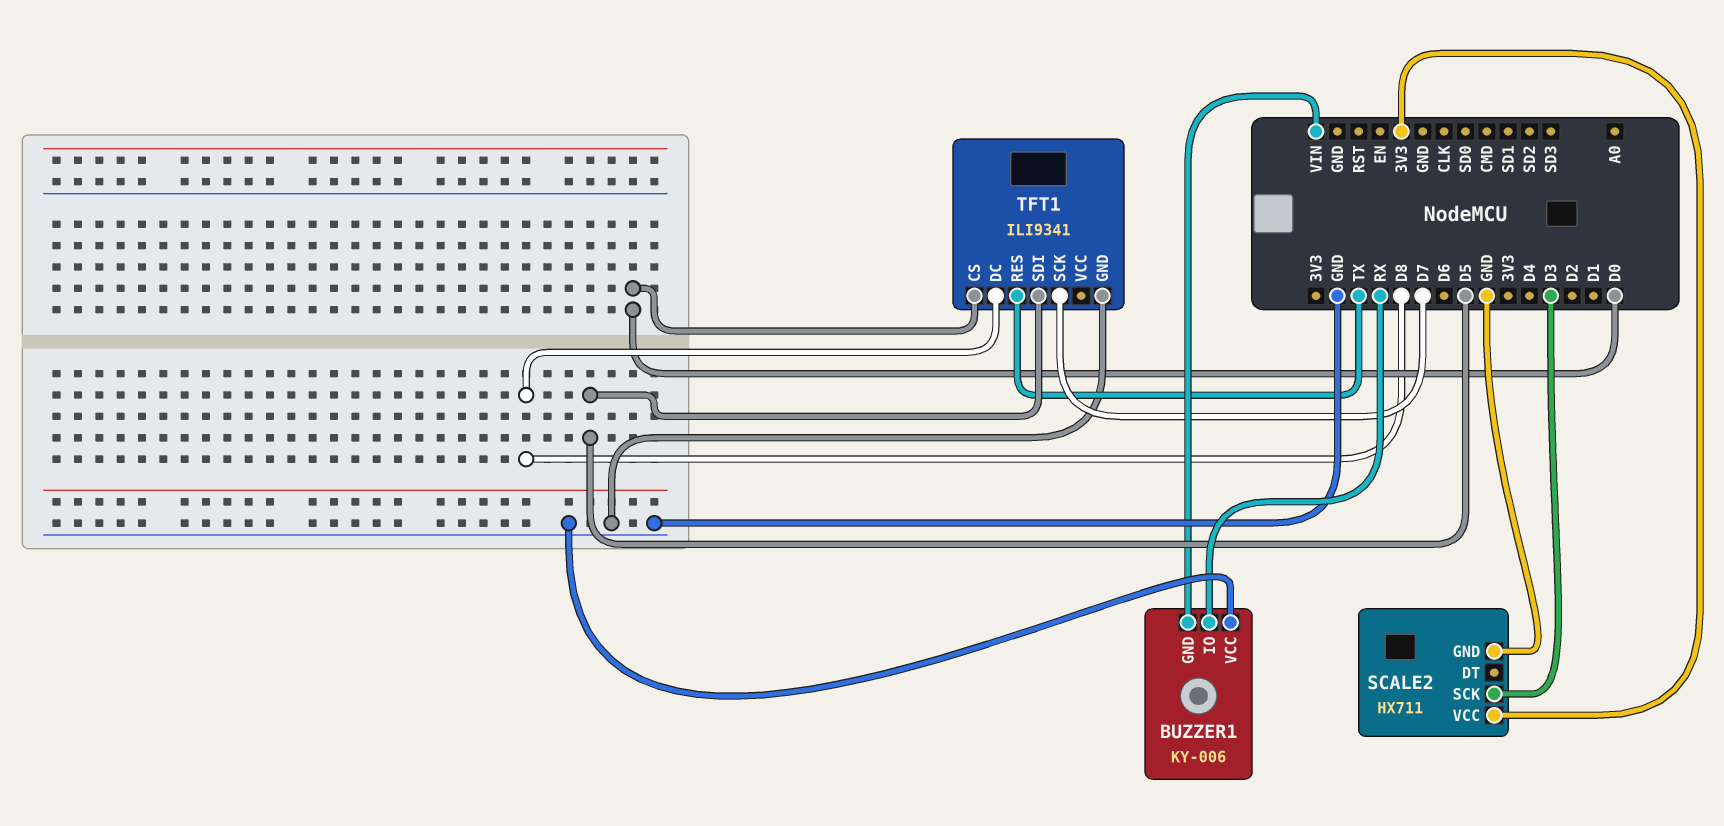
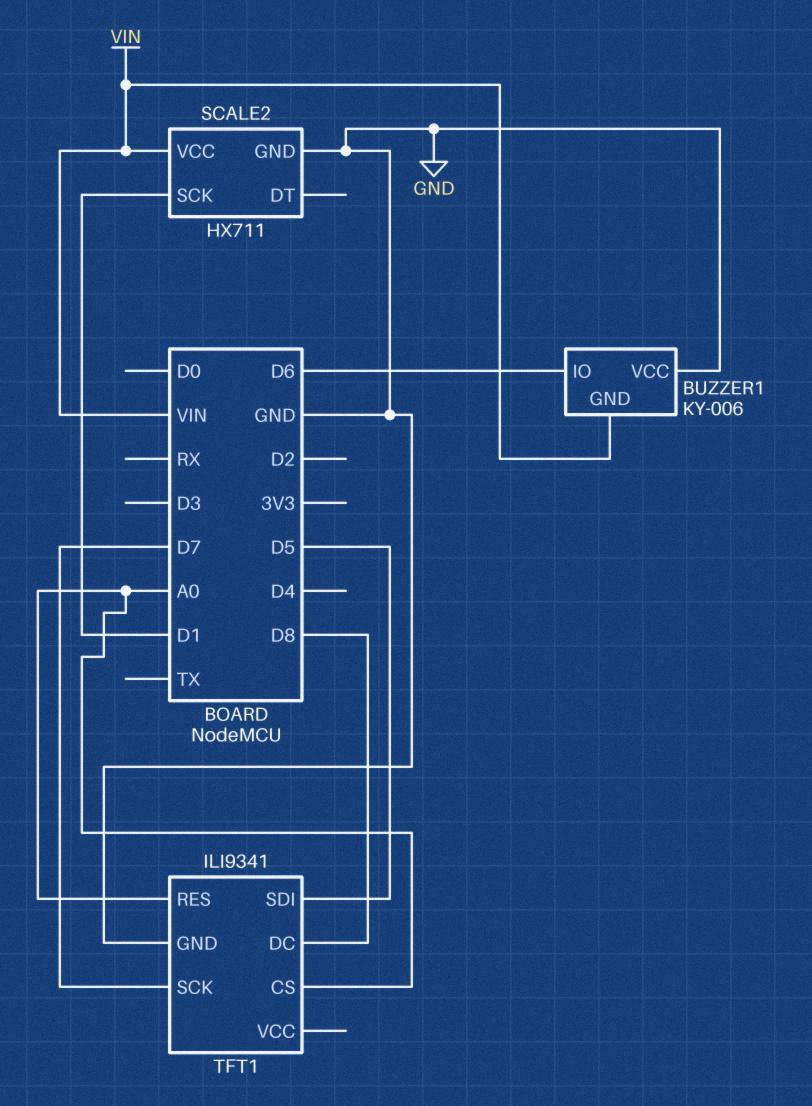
BUZZER1 pin IO: RX -> D6
SCALE2 pin SCK: D3 -> D1
SCALE2 pin VCC: 3V3 -> VIN
TFT1 pin CS: D0 -> A0
TFT1 pin RES: TX -> A0

